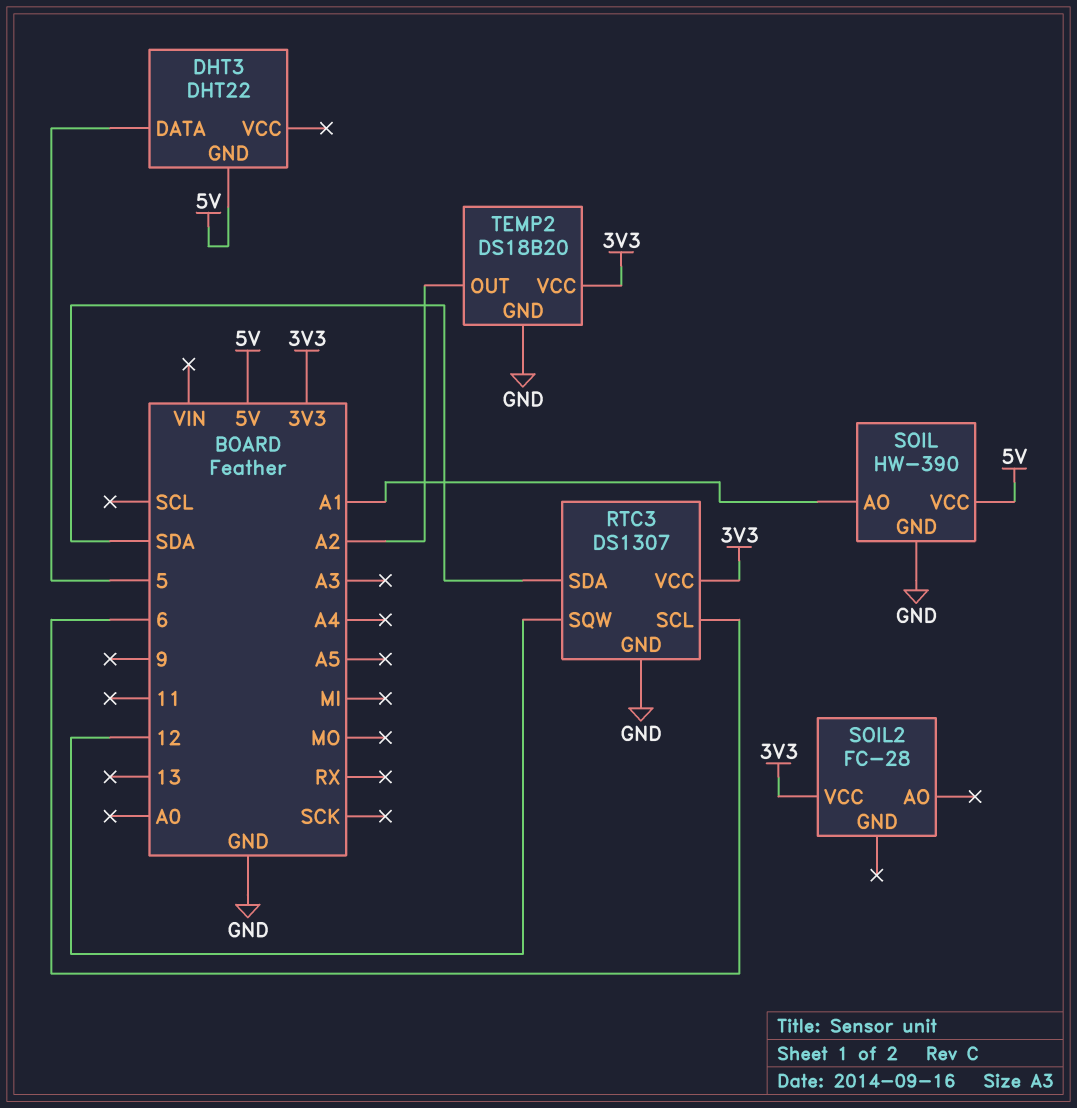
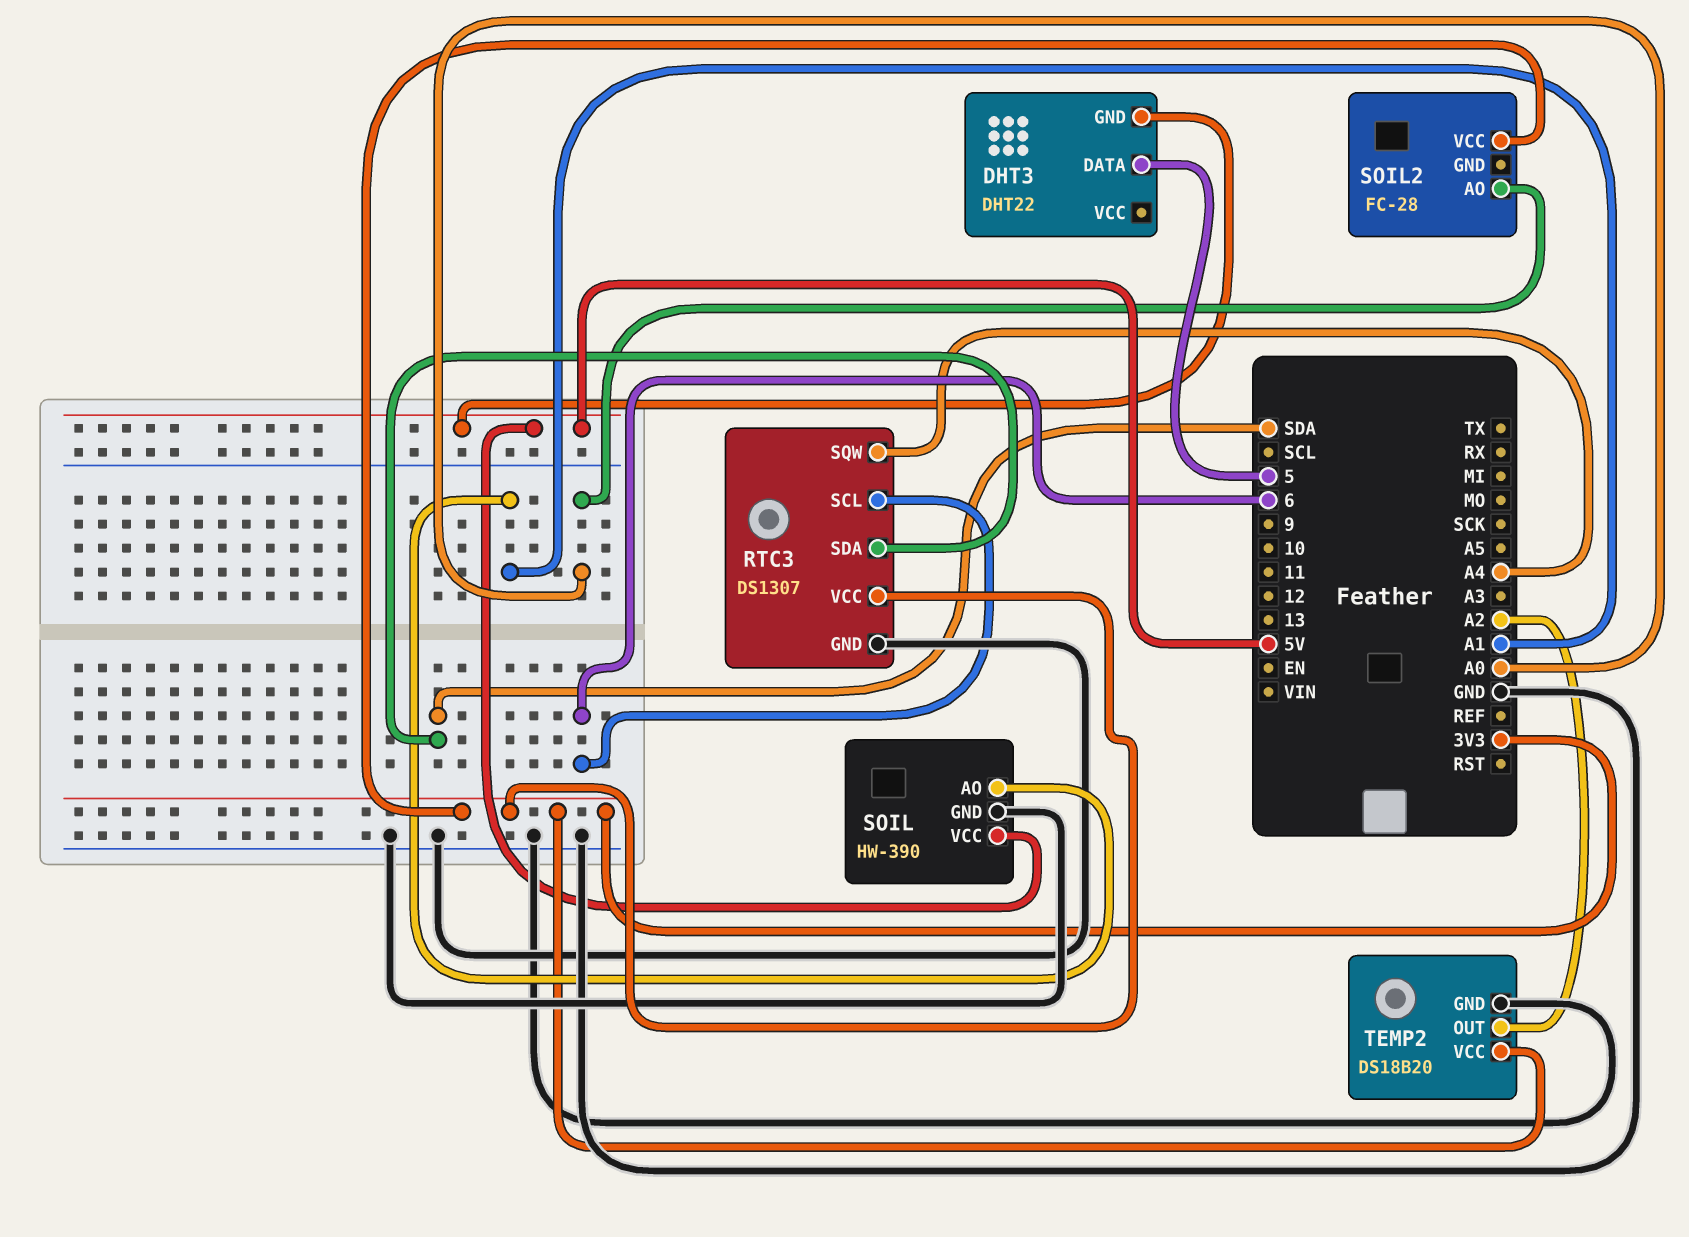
RTC3 pin SQW: 12 -> A4
SOIL2 pin AO: none -> A0

